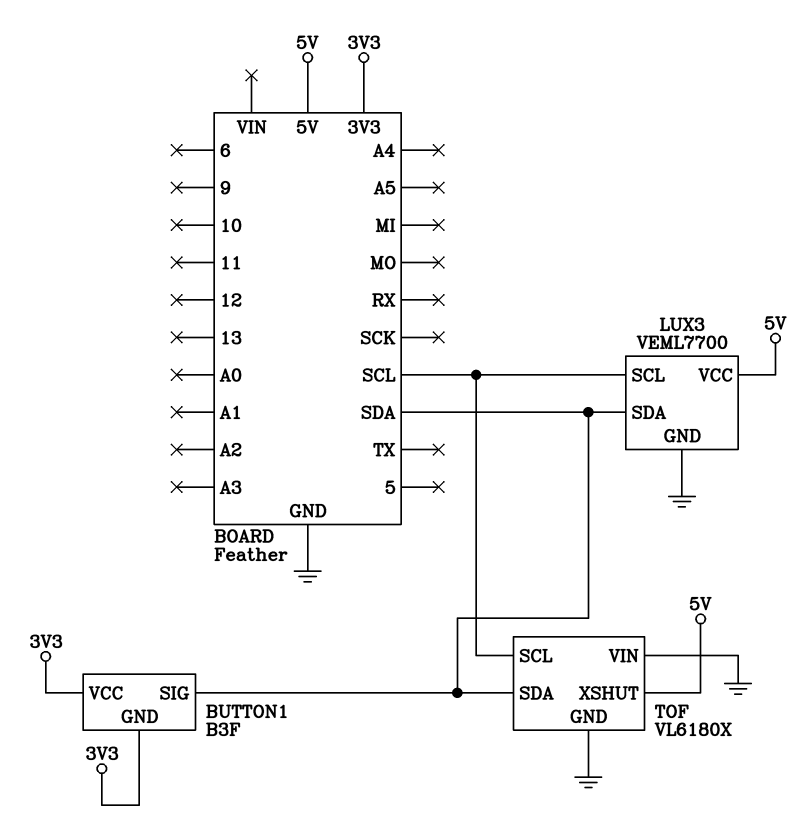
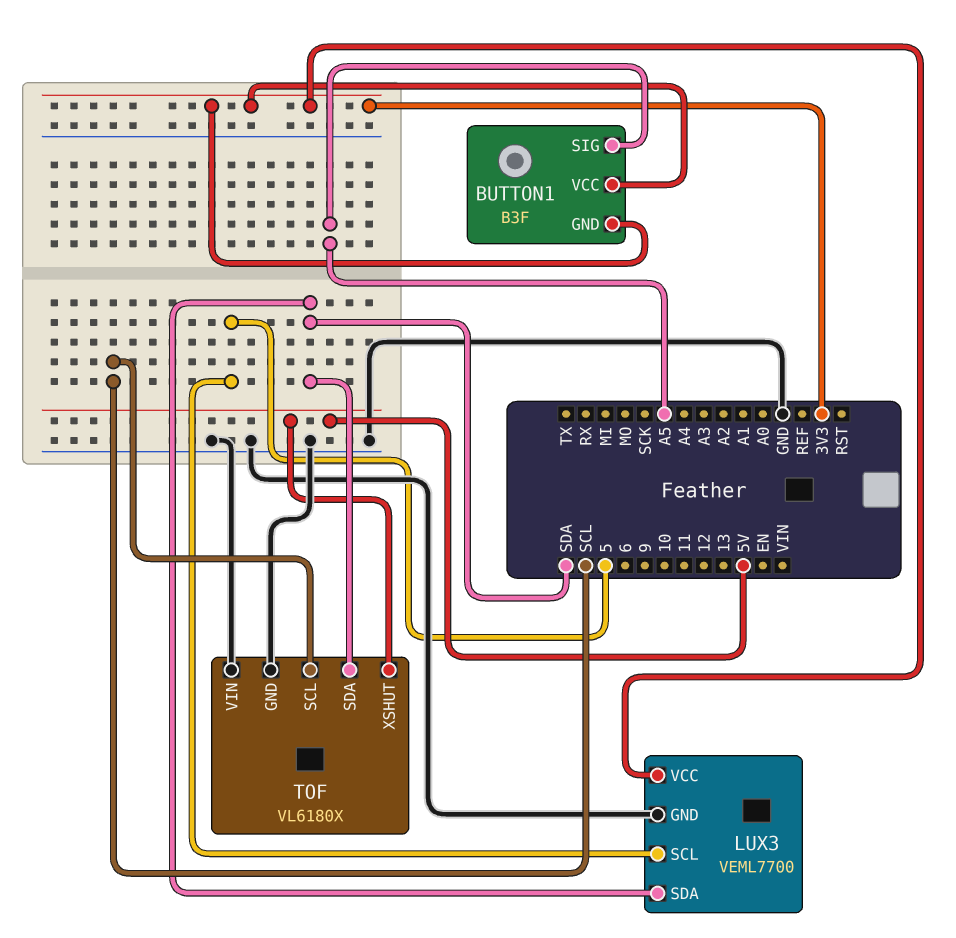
BUTTON1 pin SIG: SDA -> A5
LUX3 pin SCL: SCL -> 5
LUX3 pin VCC: 5V -> 3V3

